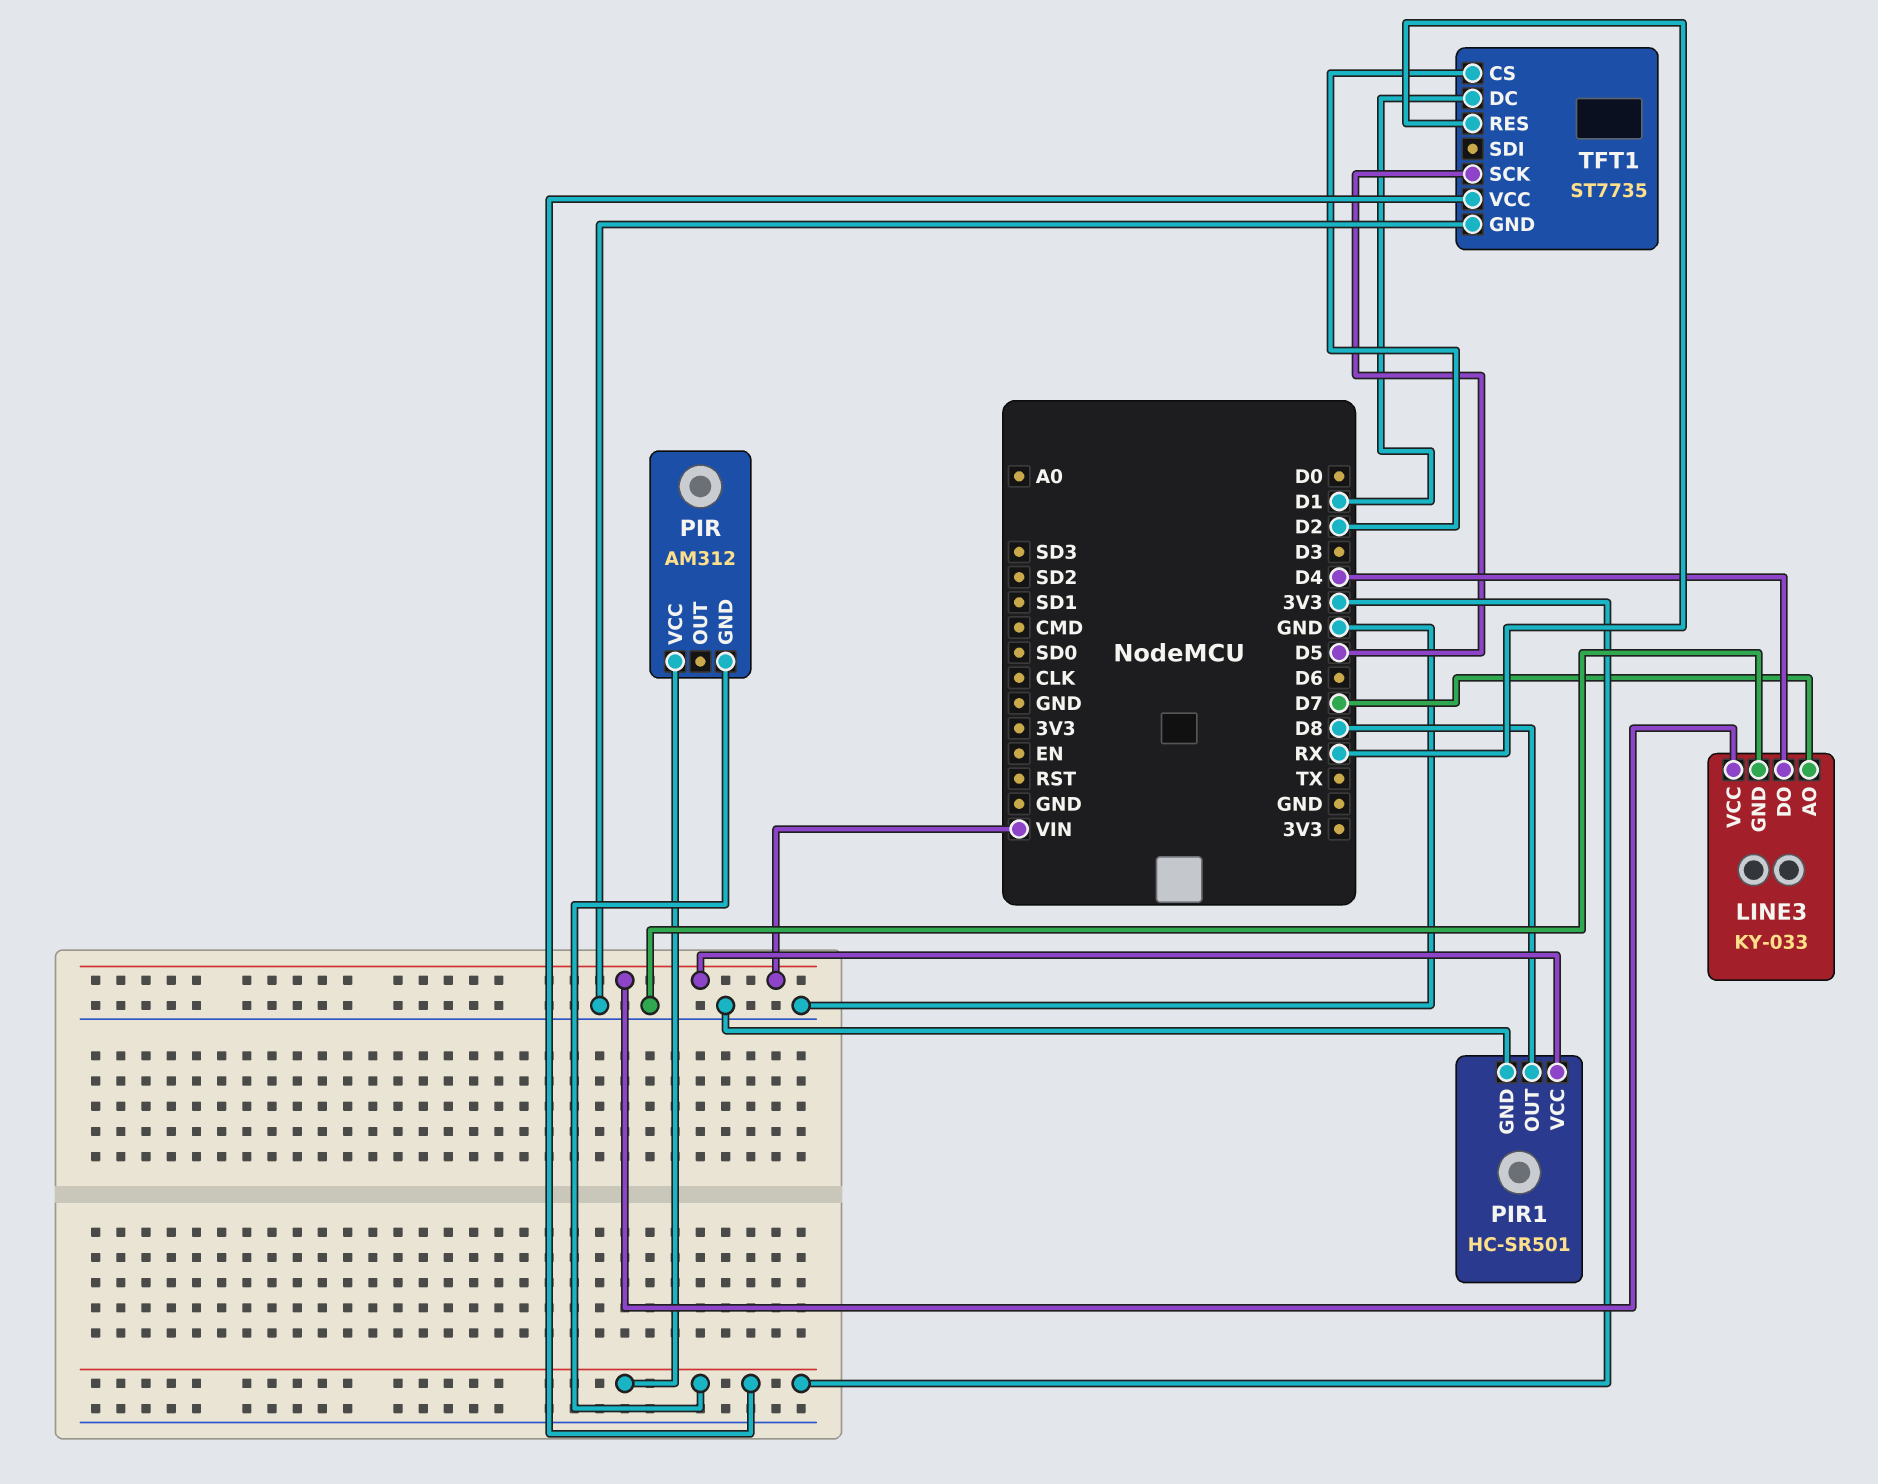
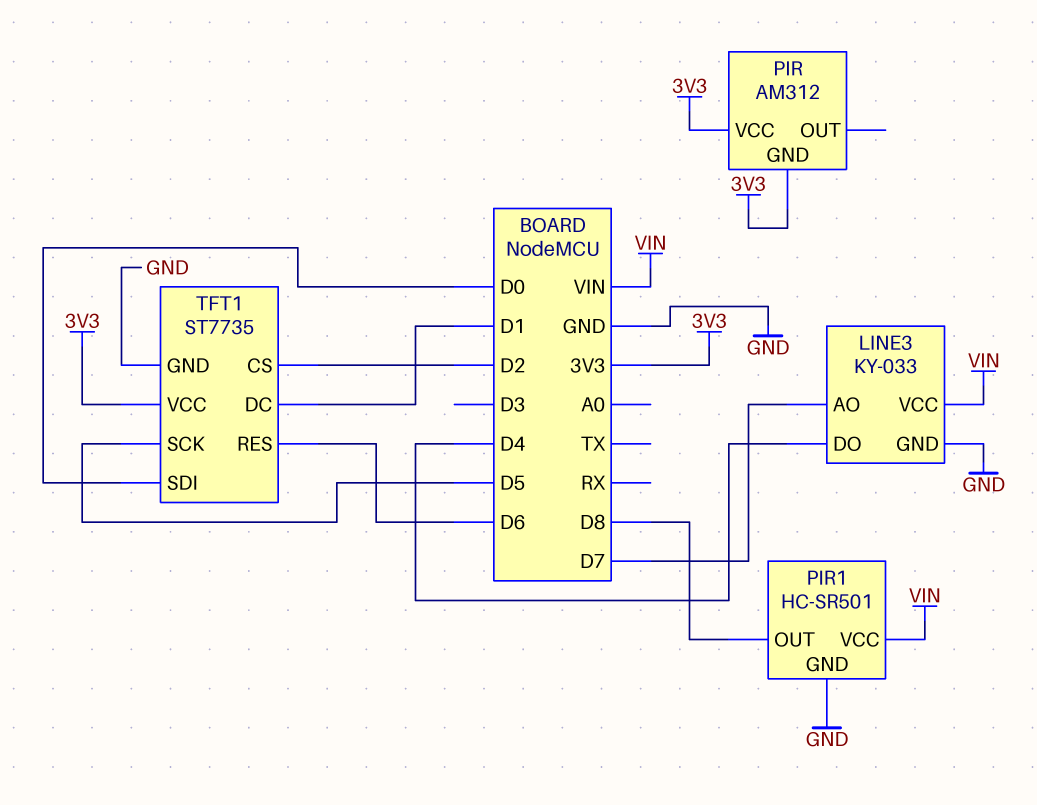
TFT1 pin RES: RX -> D6
TFT1 pin SDI: none -> D0

